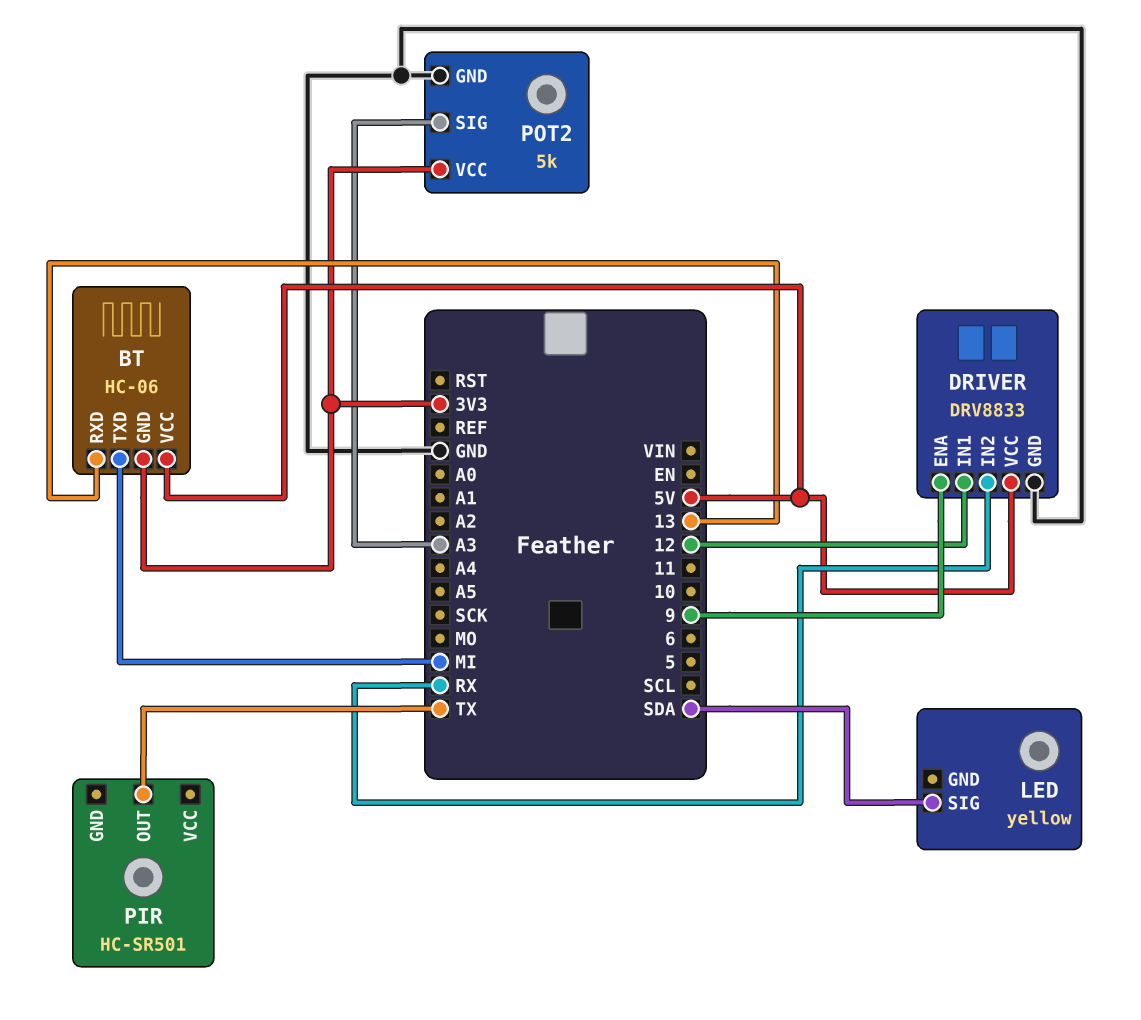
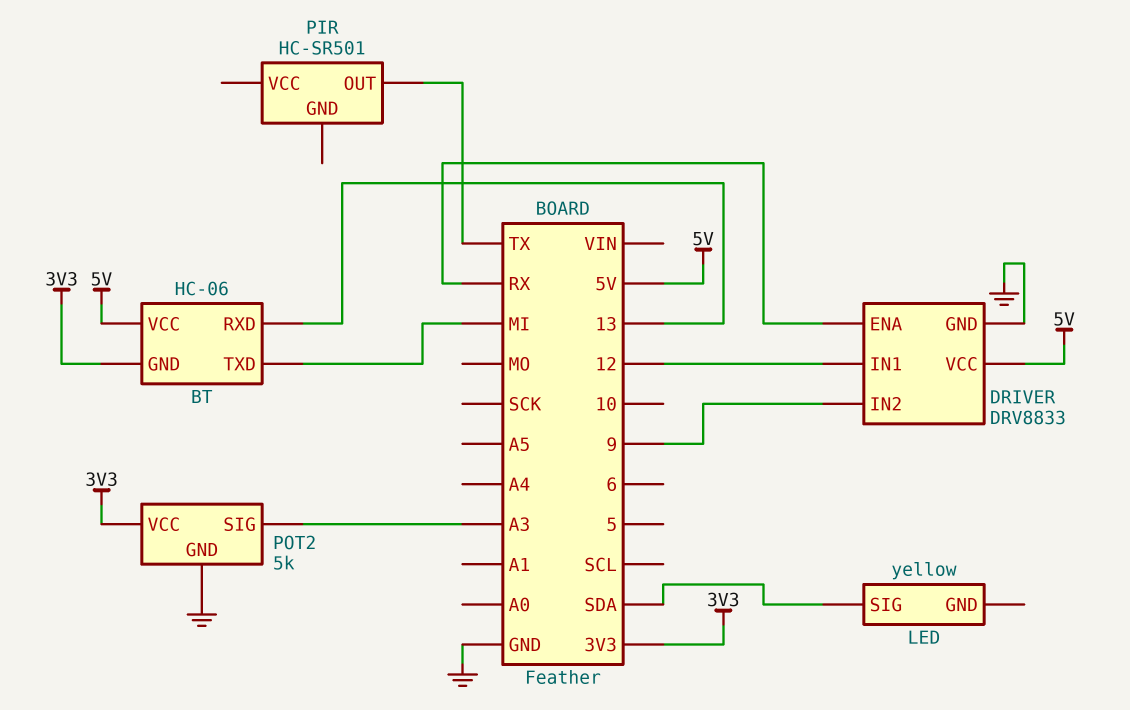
DRIVER pin ENA: 9 -> RX
DRIVER pin IN2: RX -> 9

